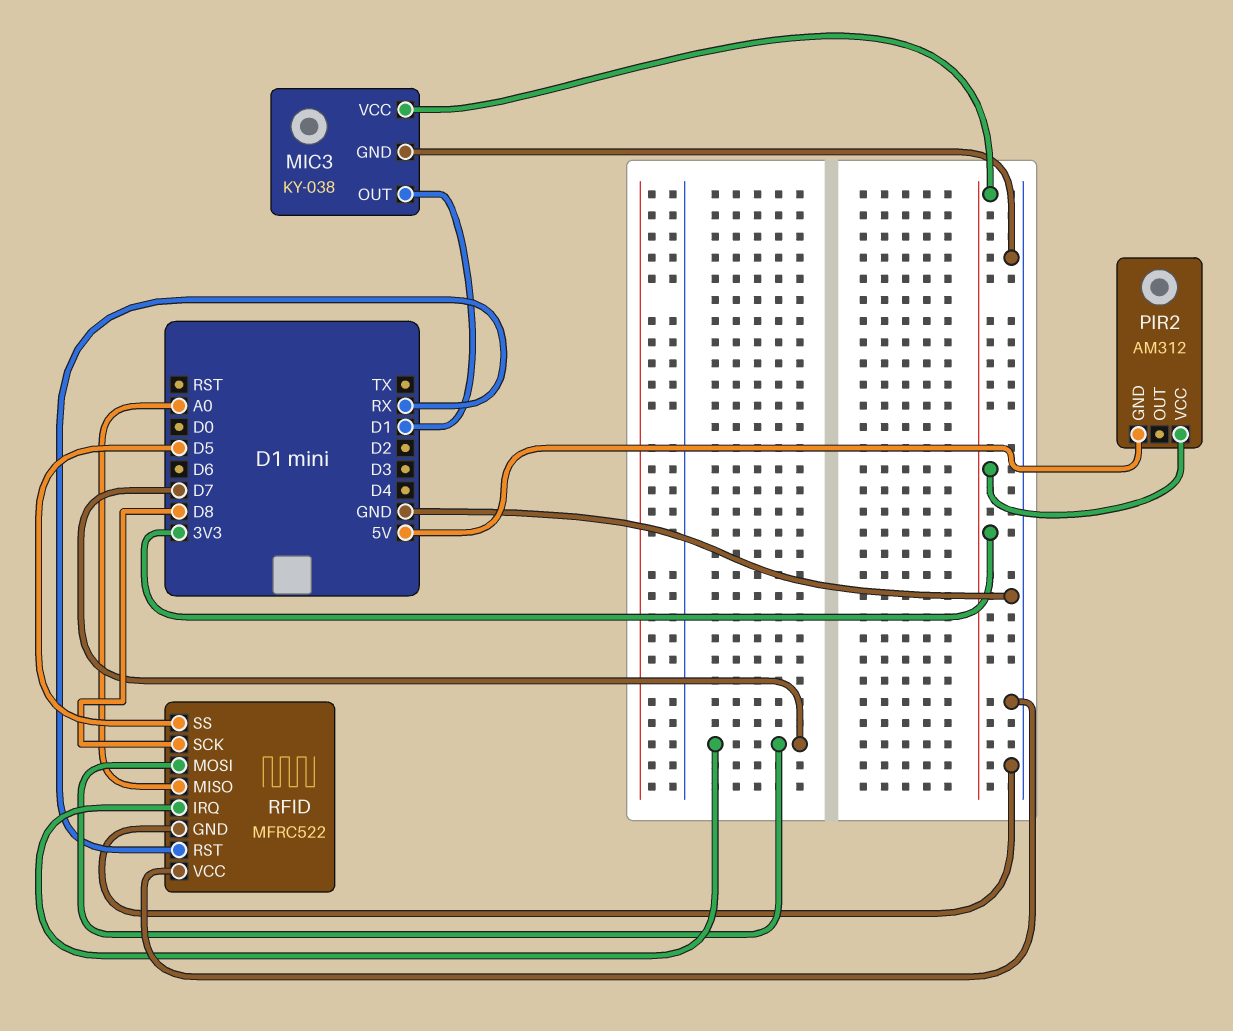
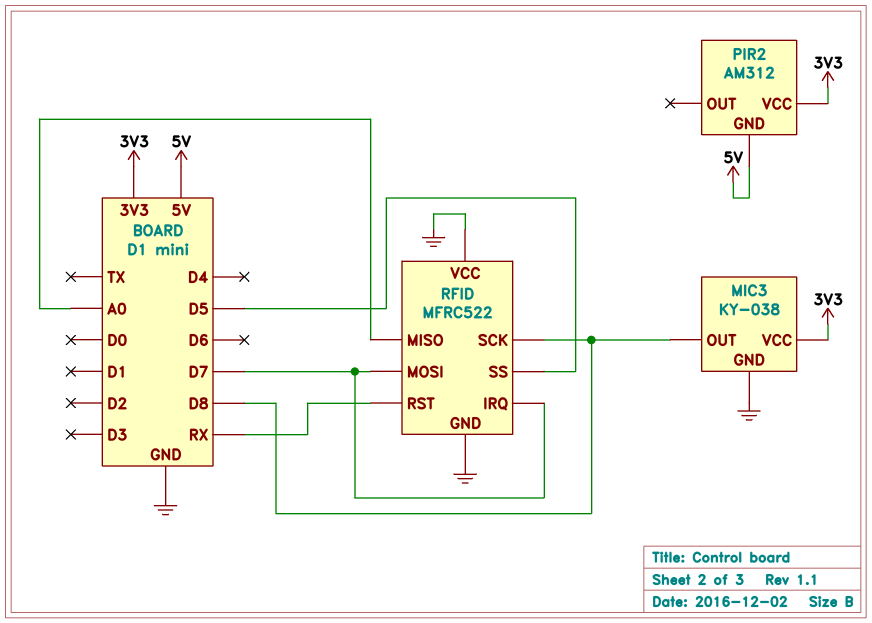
MIC3 pin OUT: D1 -> D8

